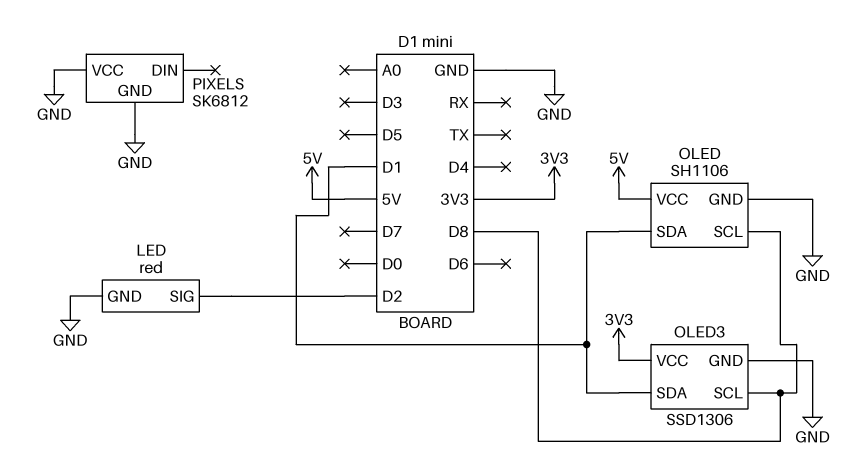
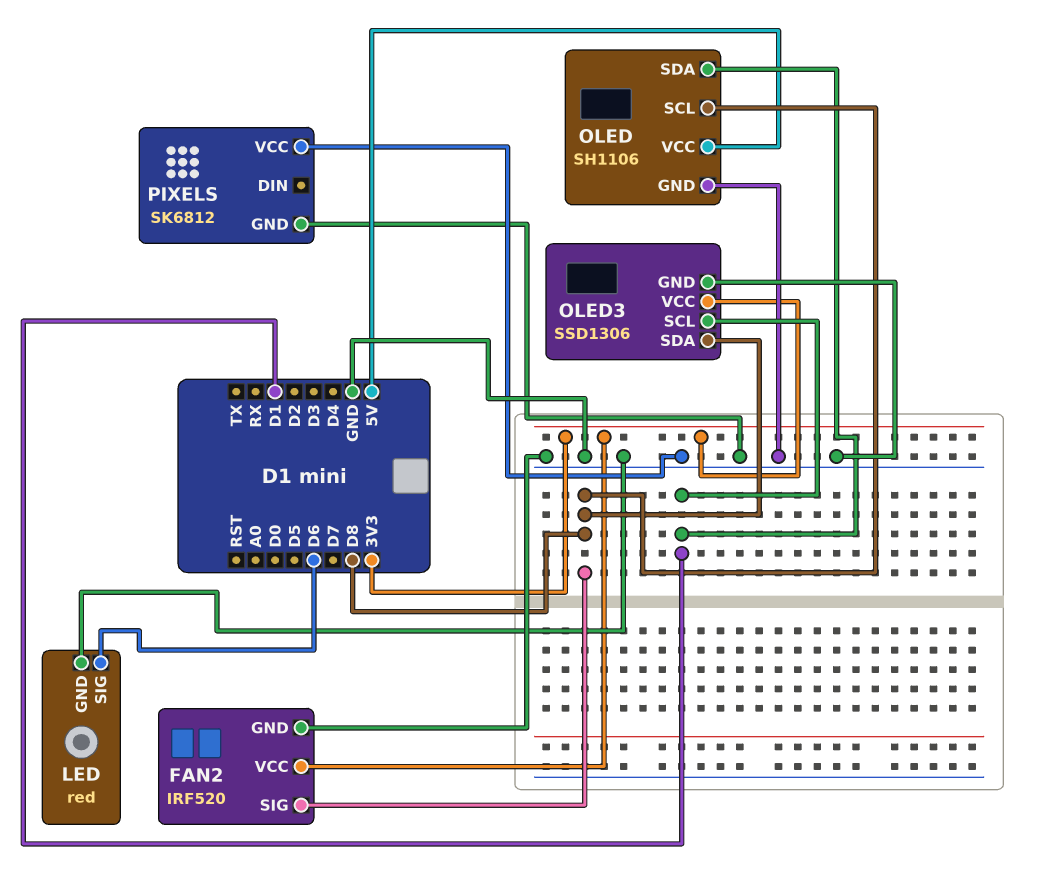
FAN2: none -> IRF520
FAN2 pin GND: none -> GND
FAN2 pin SIG: none -> D8
FAN2 pin VCC: none -> 3V3
LED pin SIG: D2 -> D6
OLED3 pin SCL: D8 -> D1
OLED3 pin SDA: D1 -> D8

